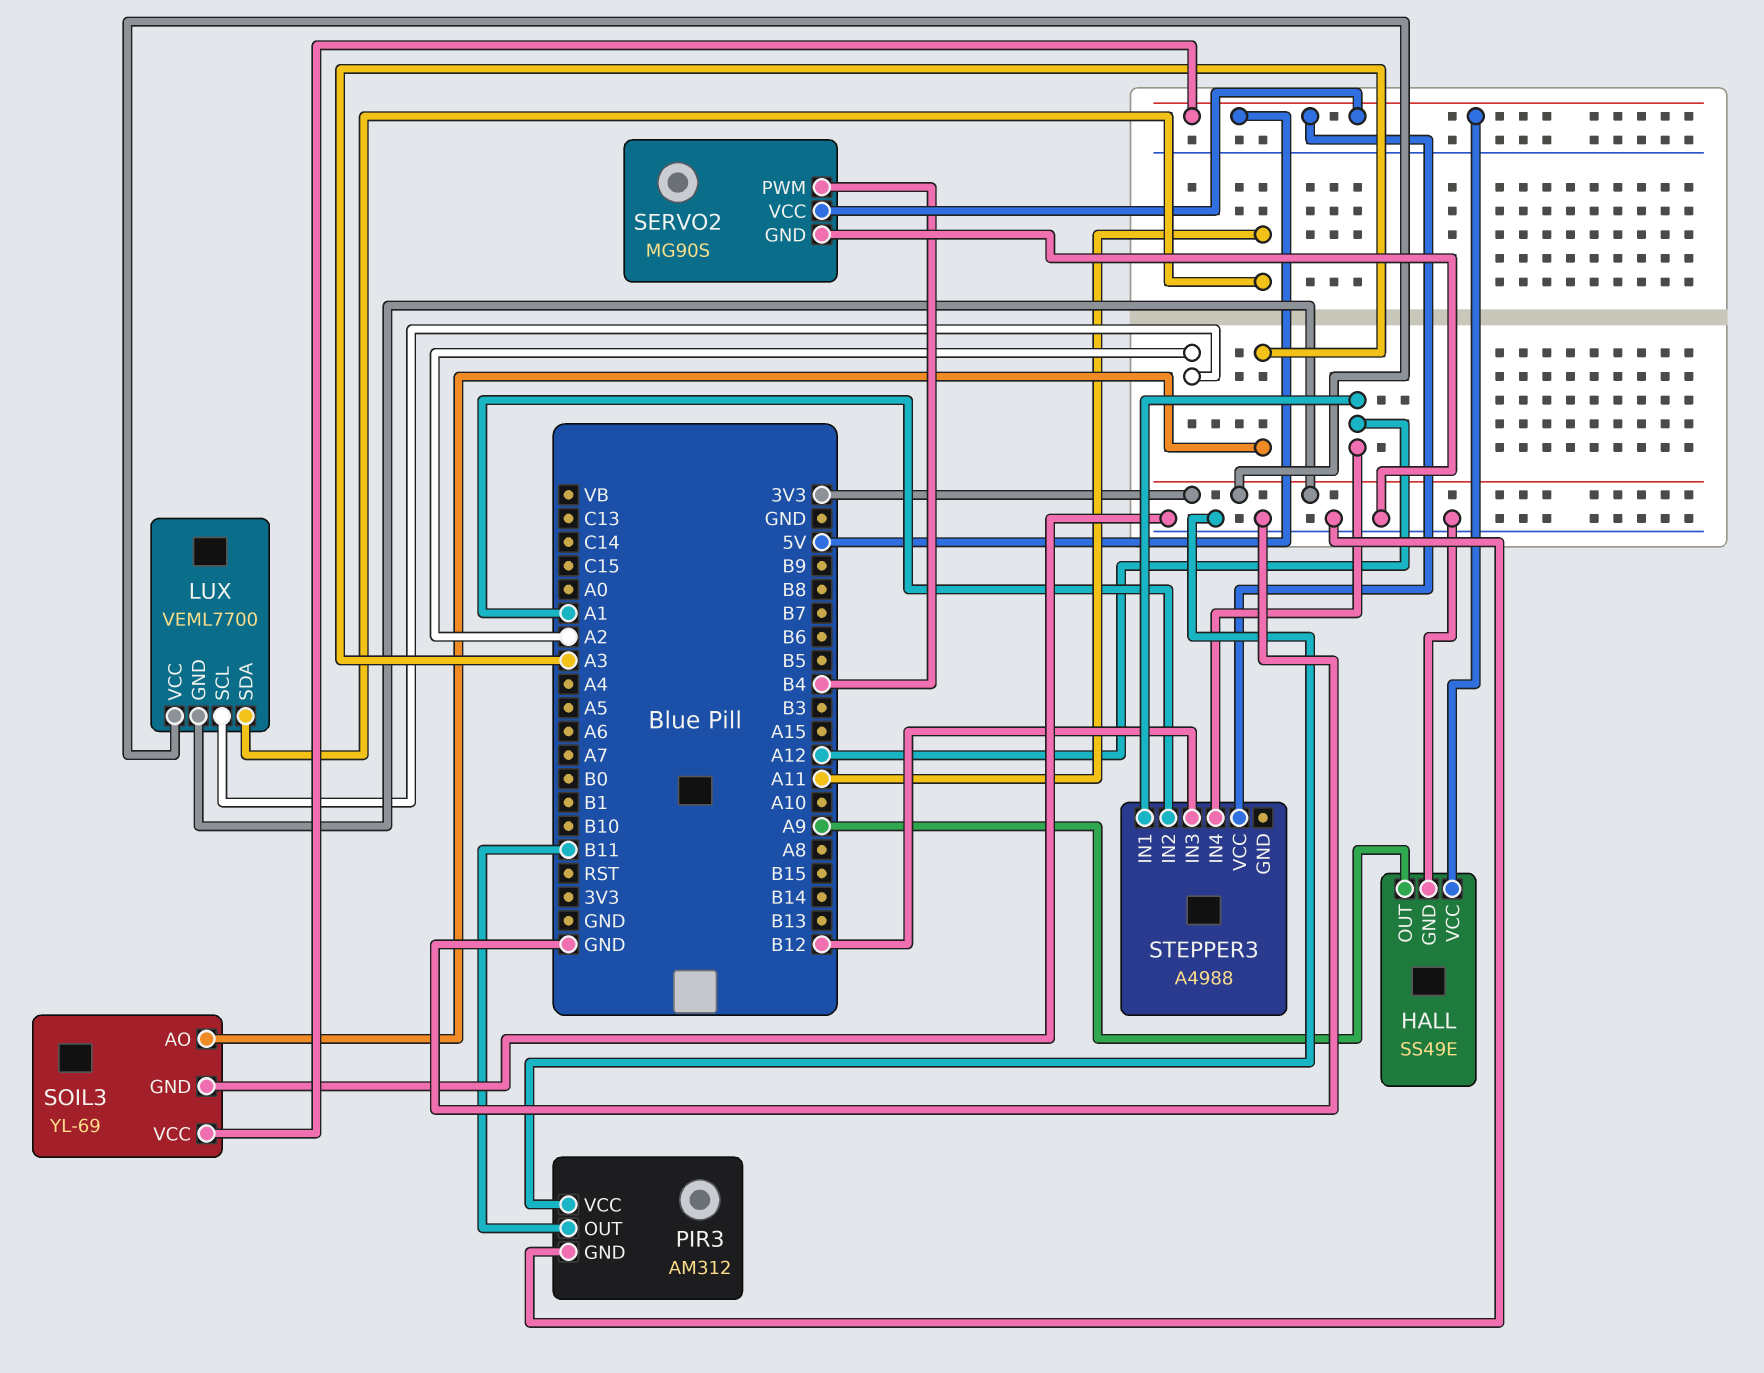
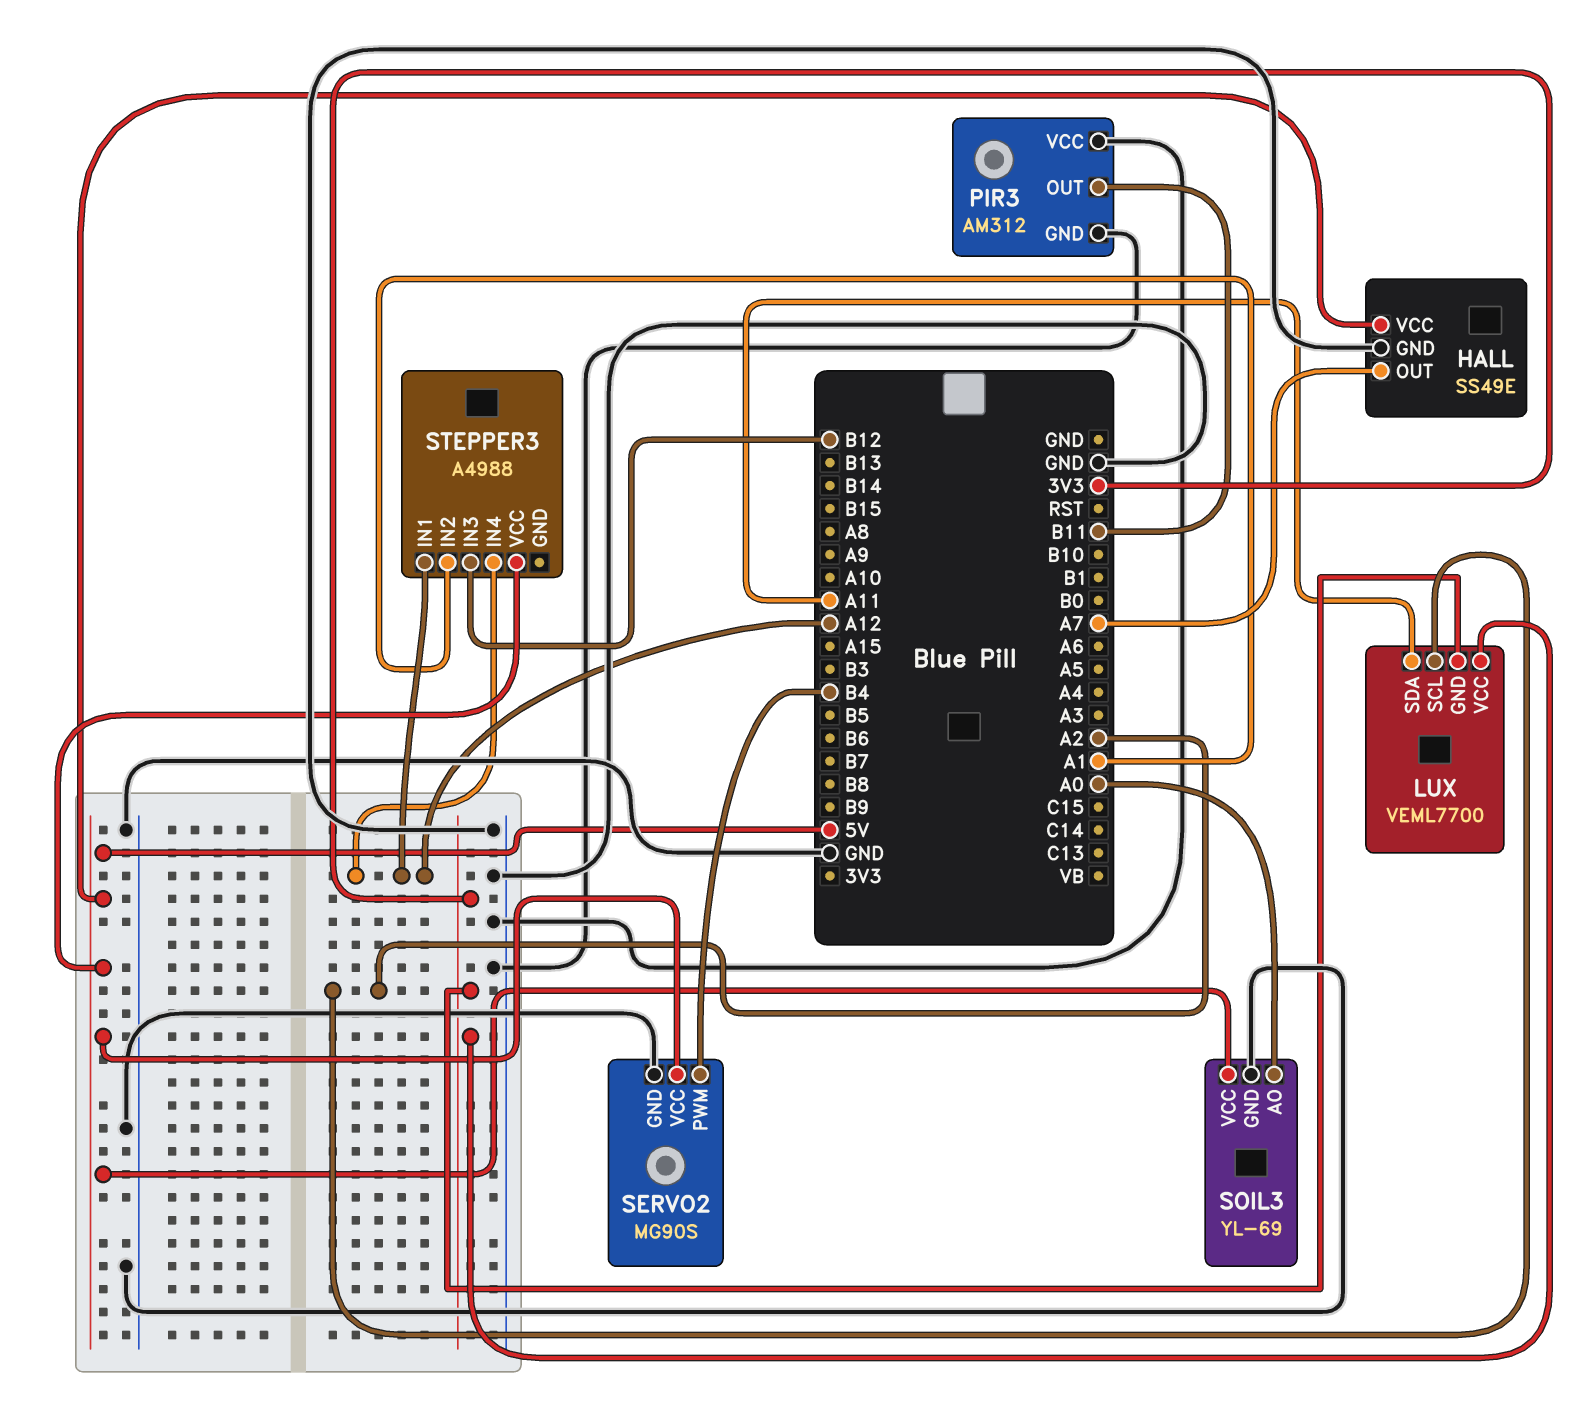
HALL pin OUT: A9 -> A7
SOIL3 pin AO: A3 -> A0

